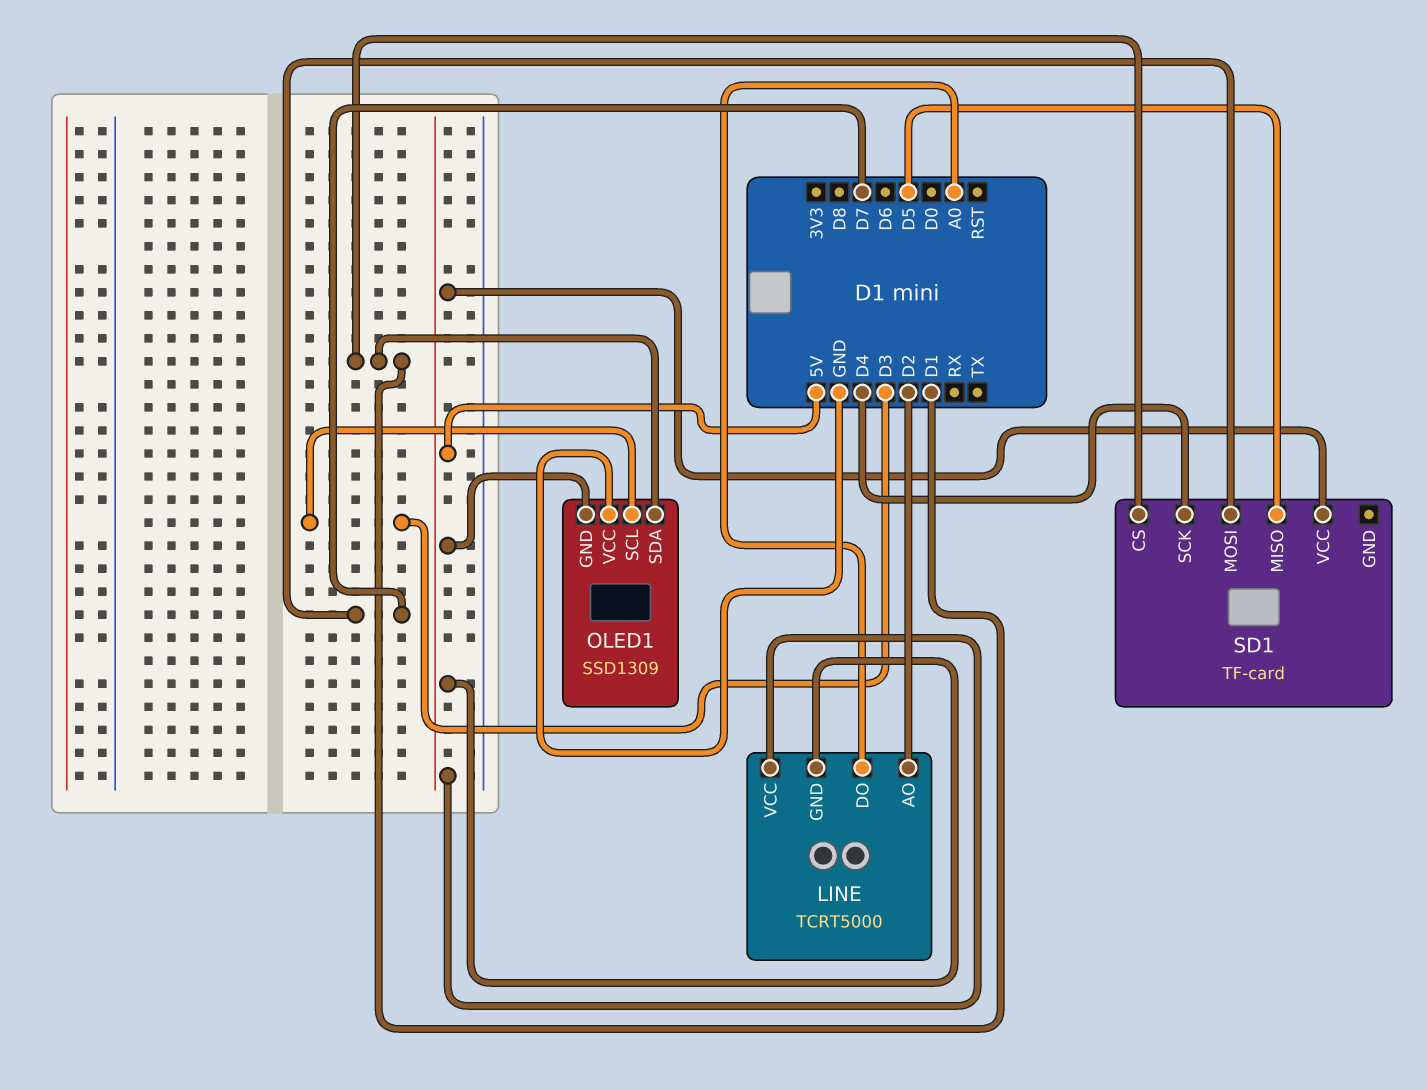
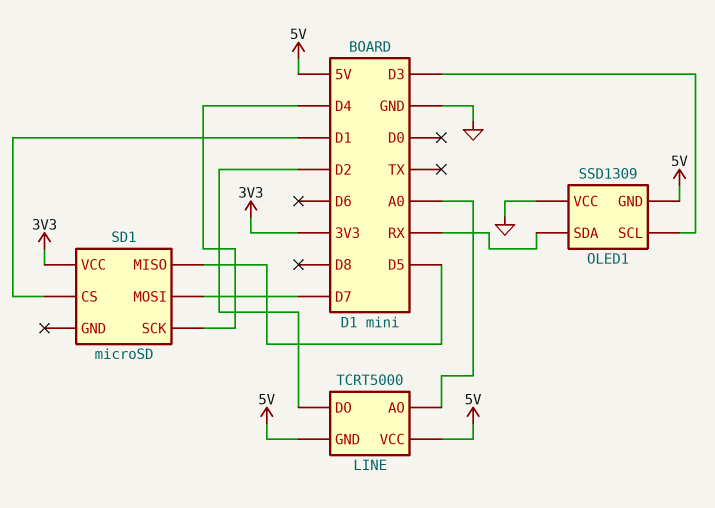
LINE pin AO: D2 -> A0
LINE pin DO: A0 -> D2
OLED1 pin SDA: D1 -> RX
SD1: TF-card -> microSD
SD1 pin VCC: 5V -> 3V3

